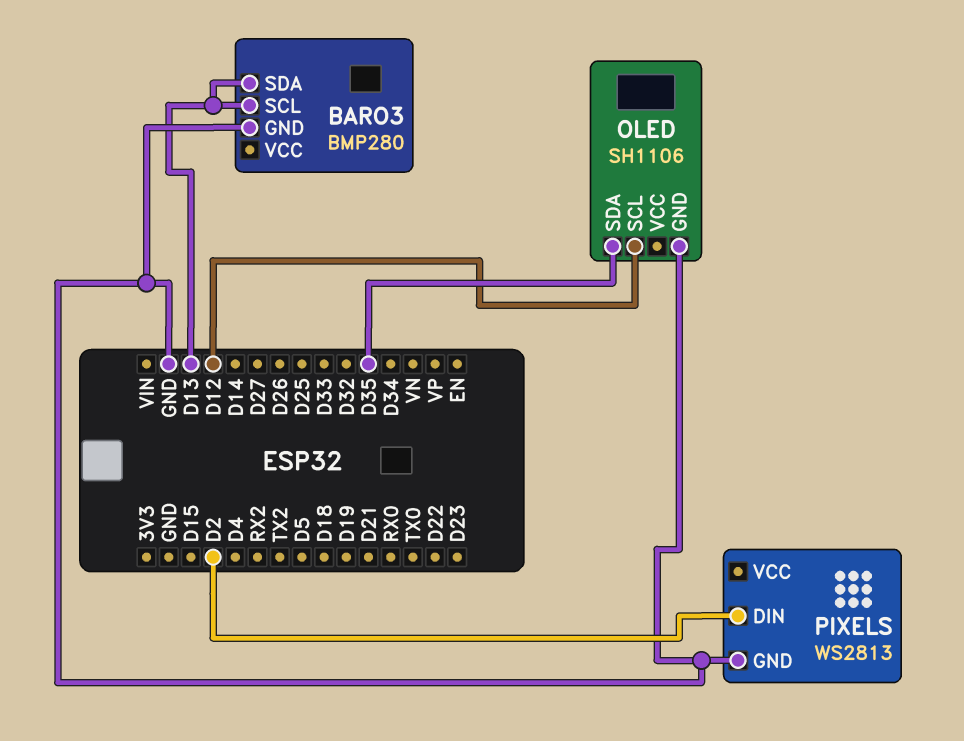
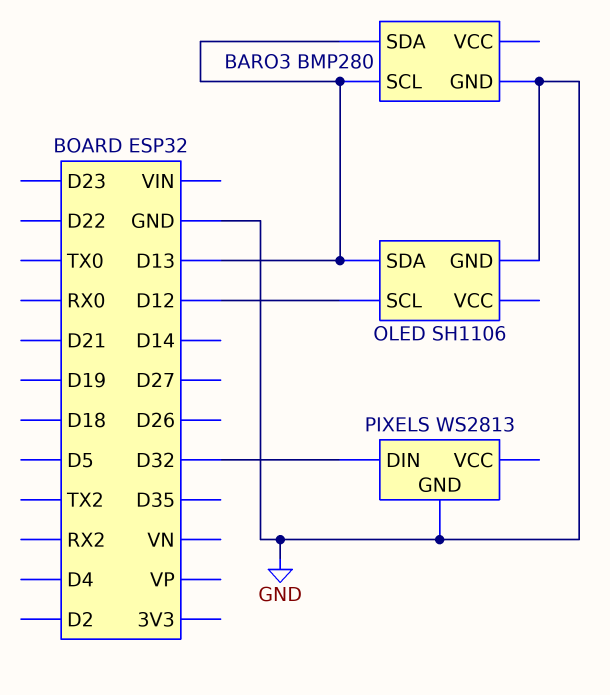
OLED pin SDA: D35 -> D13
PIXELS pin DIN: D2 -> D32

